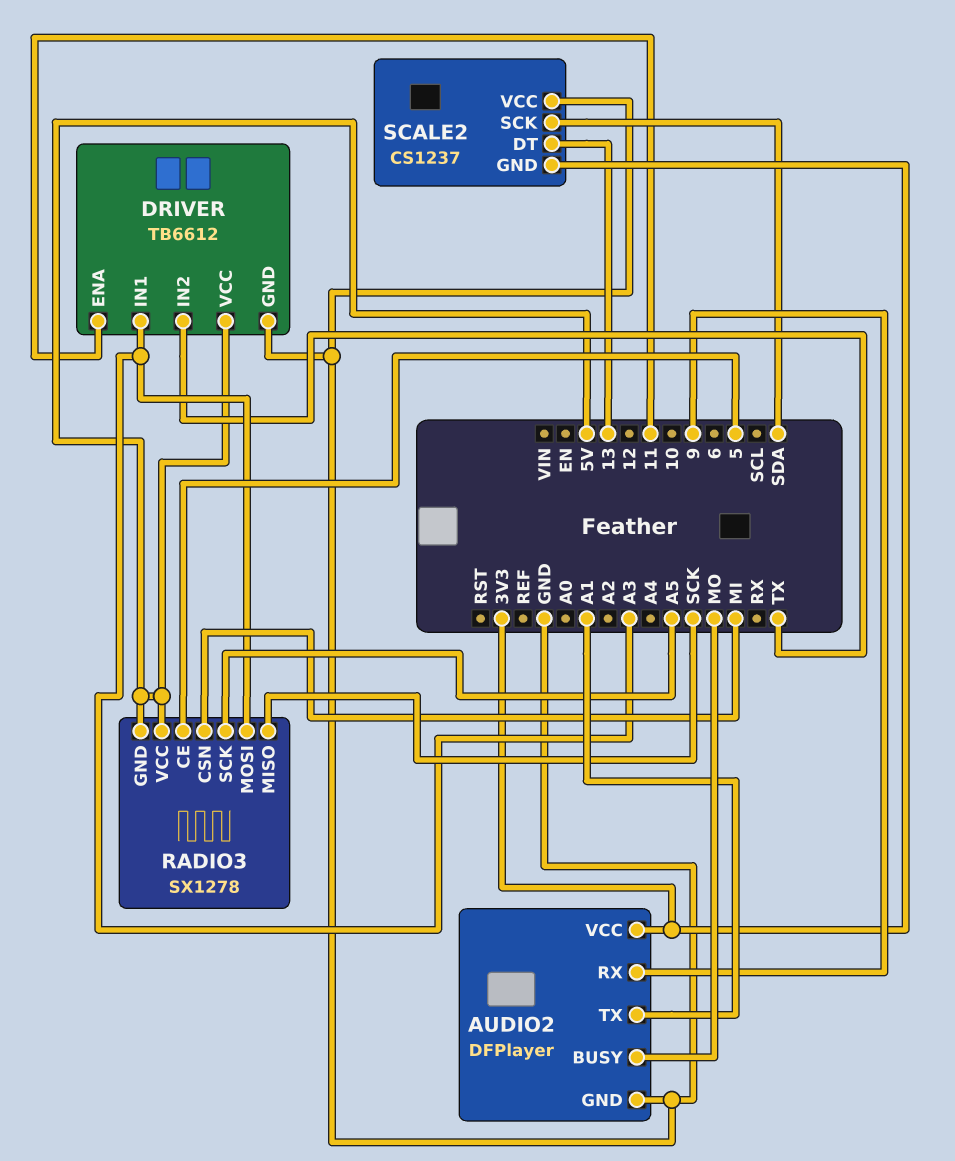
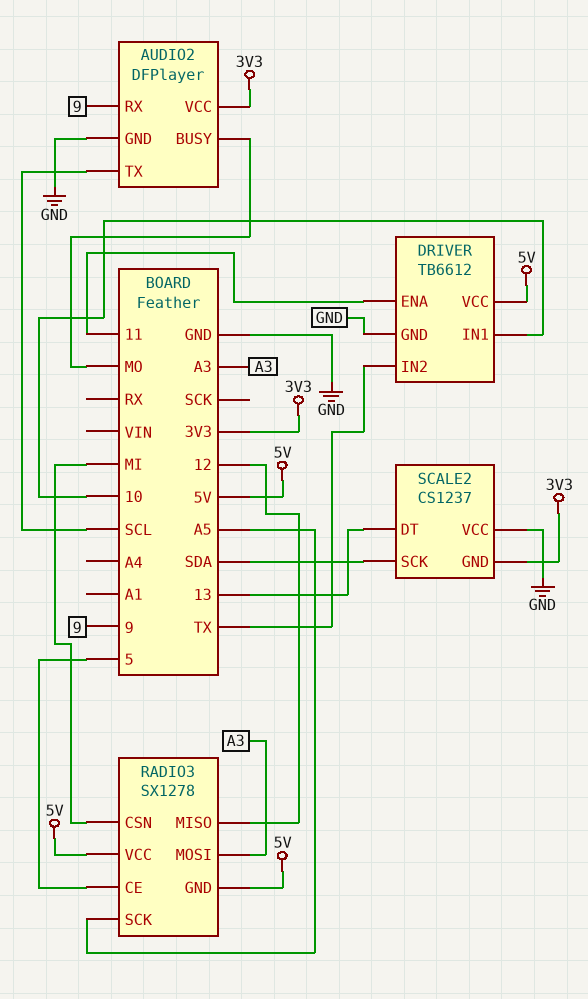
AUDIO2 pin TX: A1 -> SCL
DRIVER pin IN1: A3 -> 10
RADIO3 pin MISO: SCK -> 12

